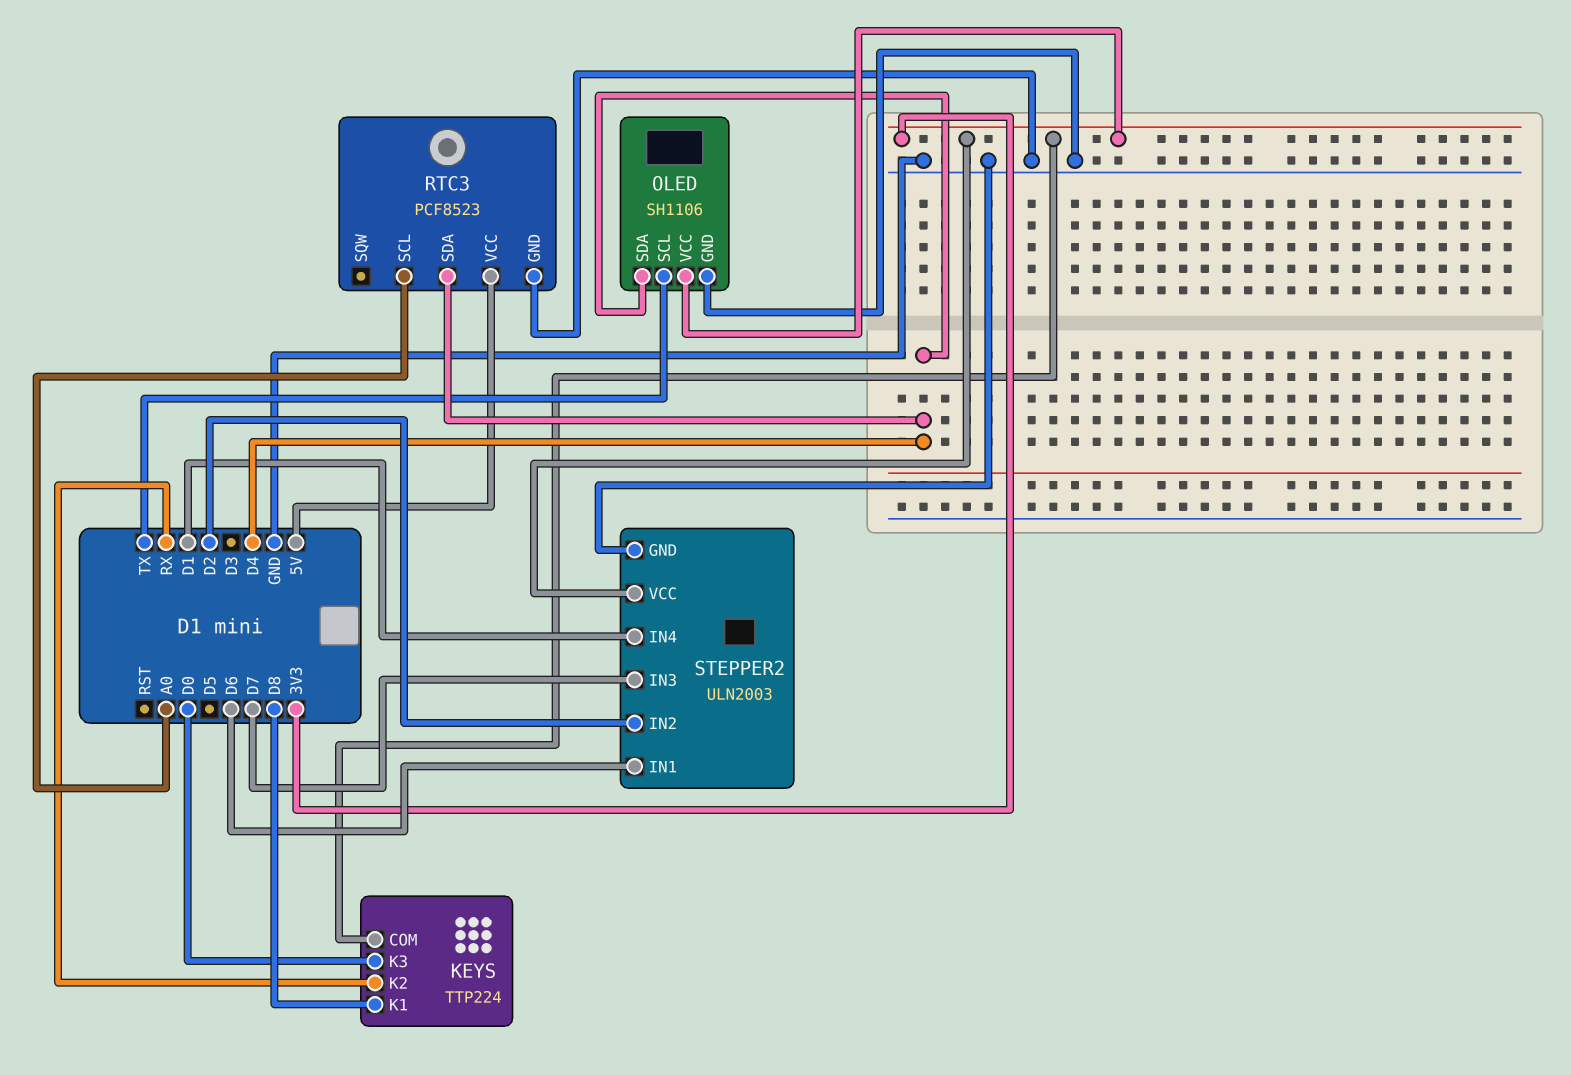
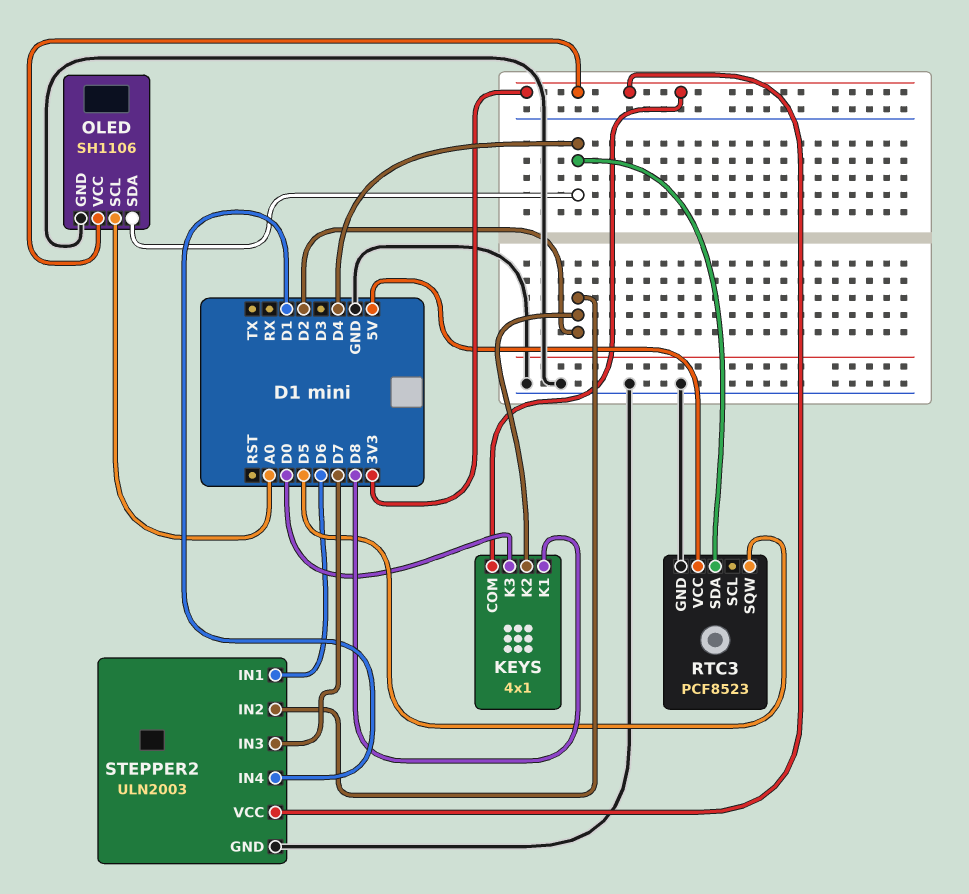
KEYS: TTP224 -> 4x1
KEYS pin K2: RX -> D2
OLED pin SCL: TX -> A0
RTC3 pin SCL: A0 -> none
RTC3 pin SQW: none -> D5

